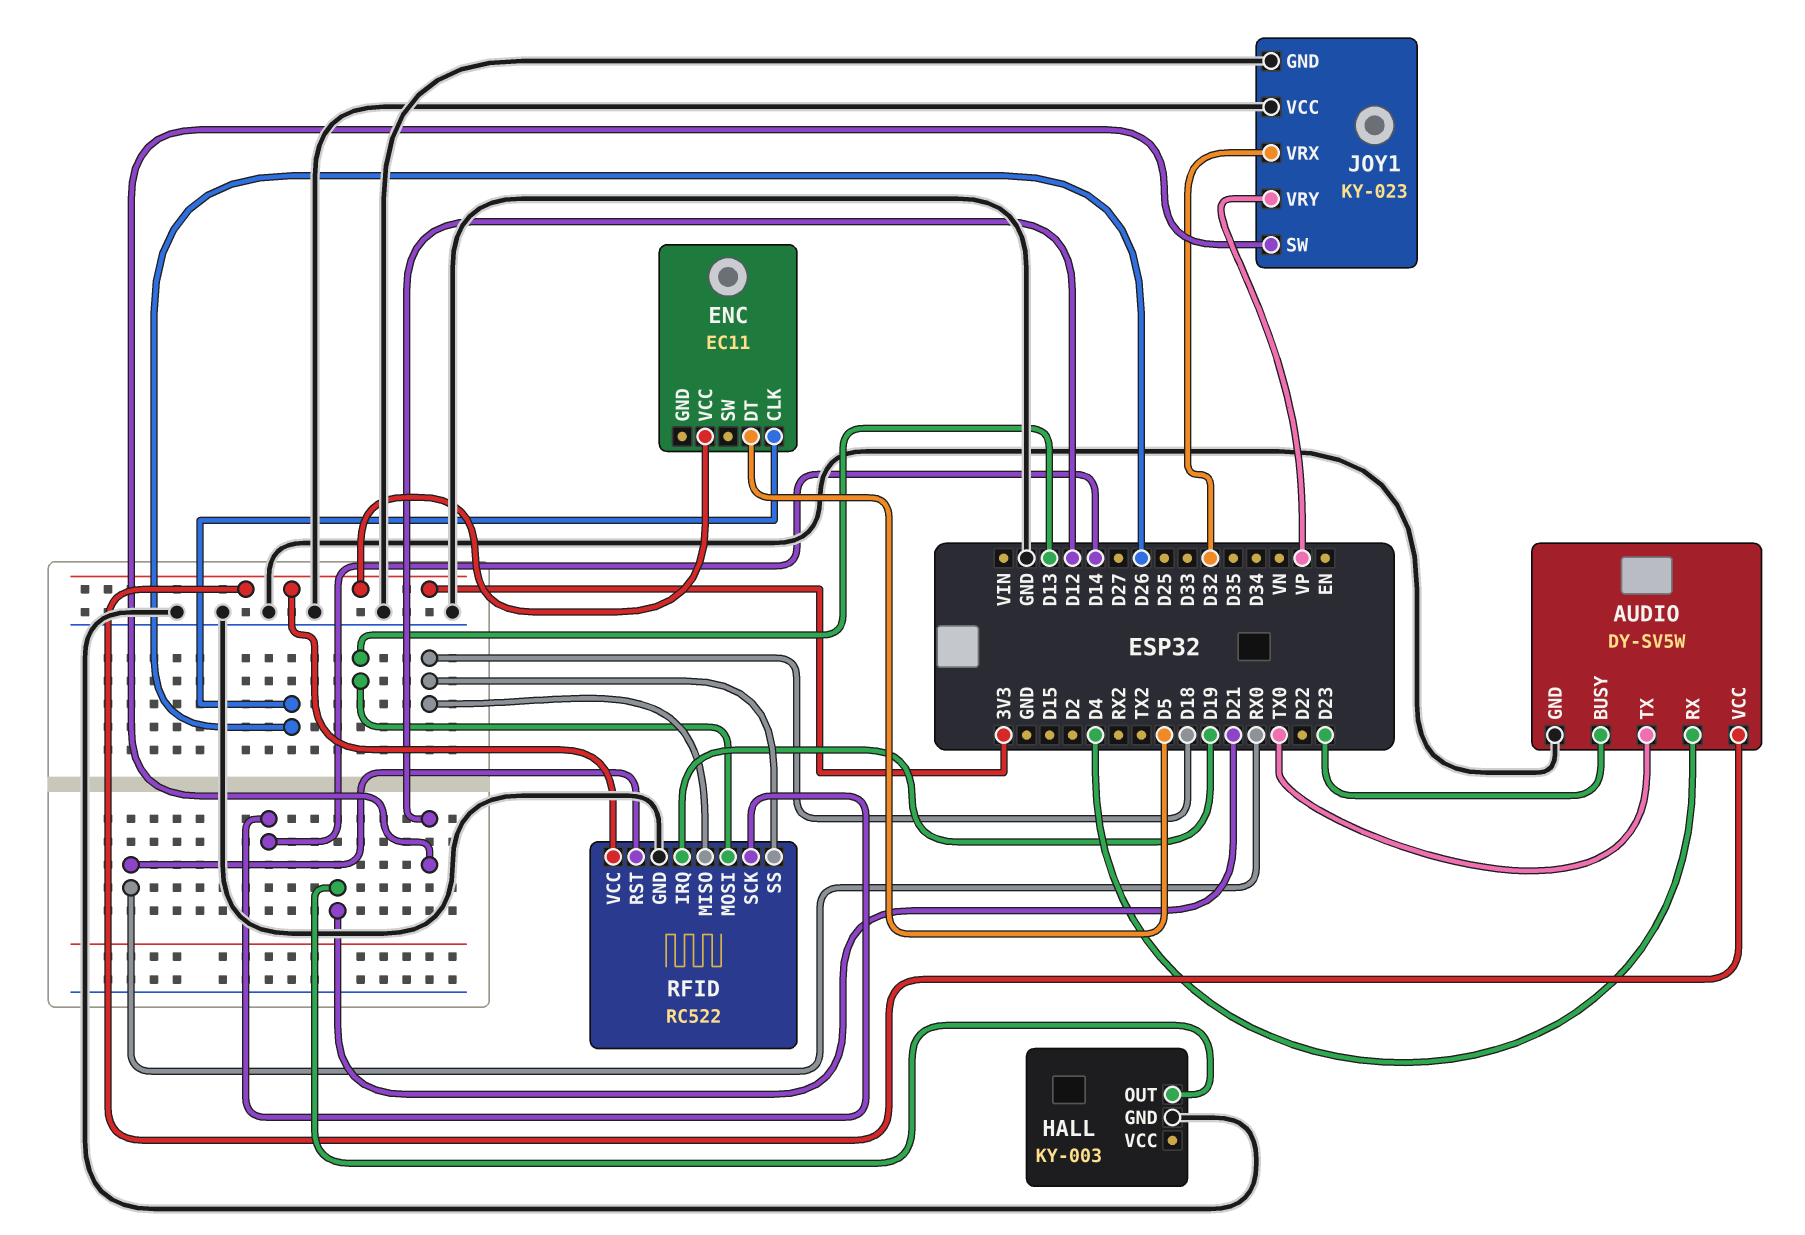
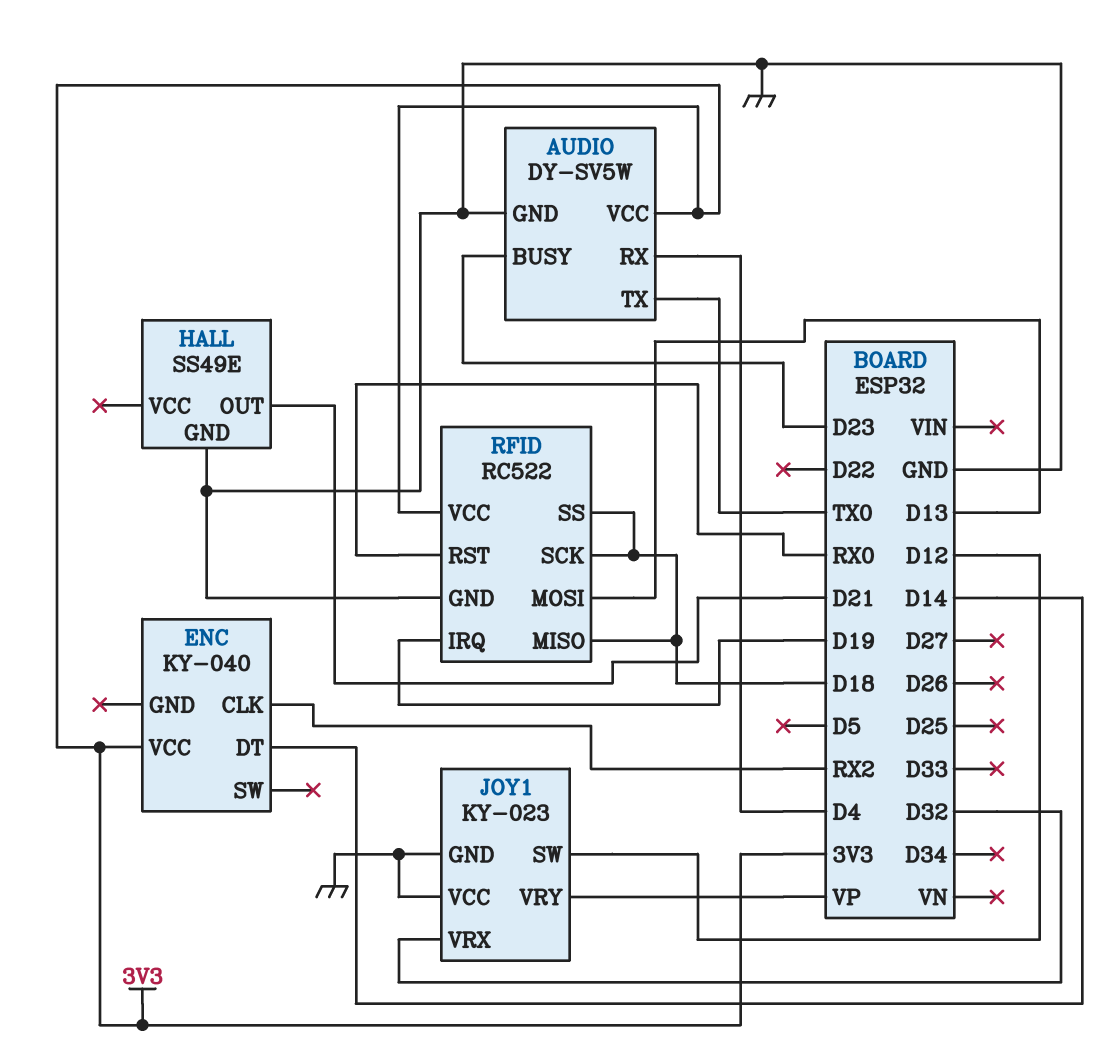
ENC: EC11 -> KY-040
ENC pin CLK: D26 -> RX2
ENC pin DT: D5 -> D14
HALL: KY-003 -> SS49E
RFID pin SCK: D14 -> D18

